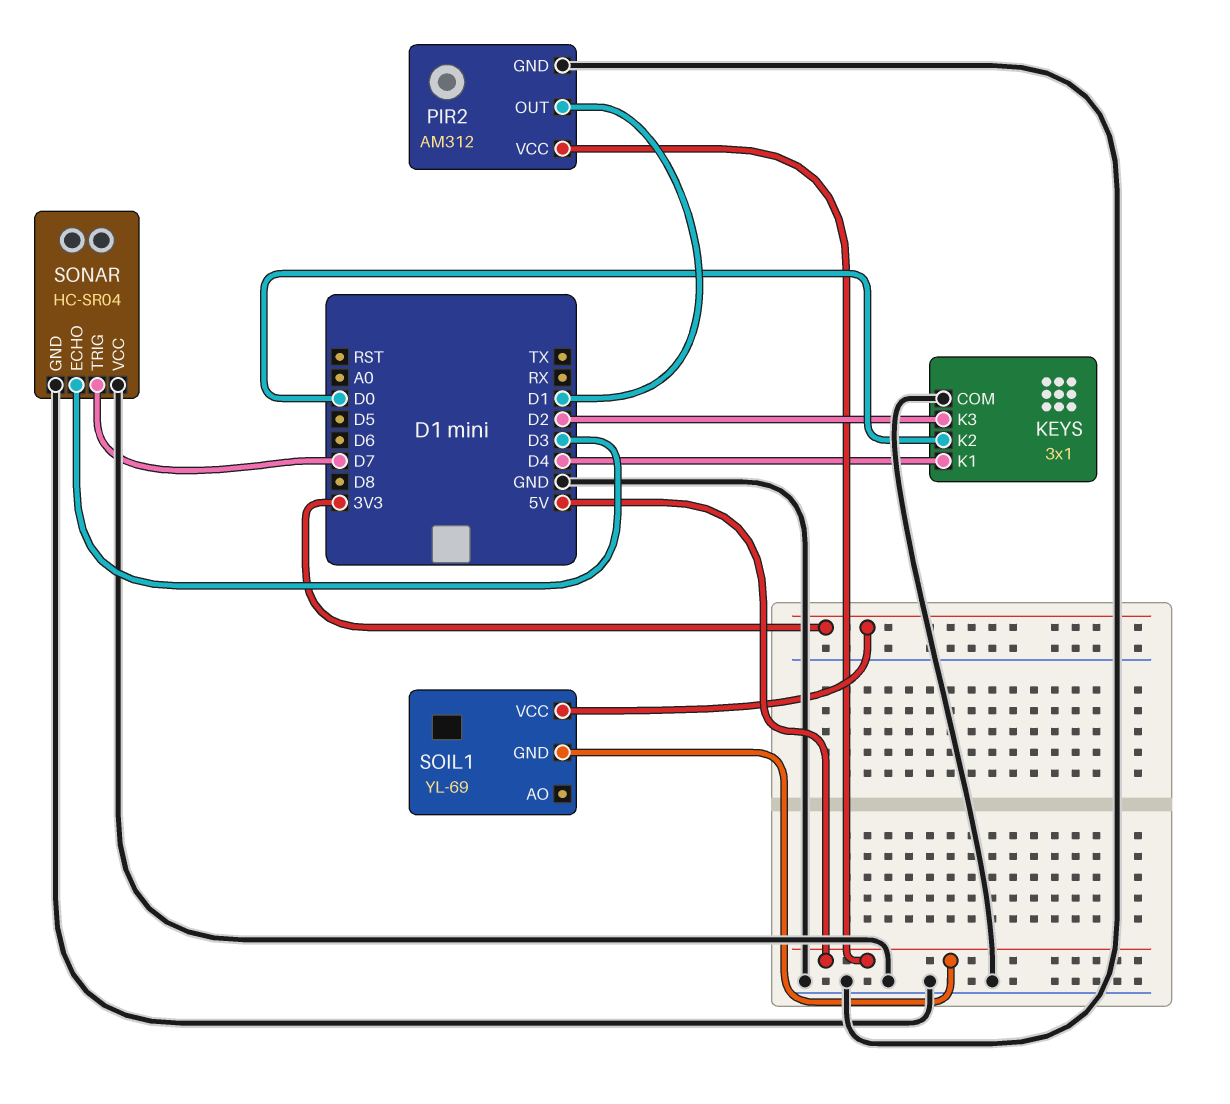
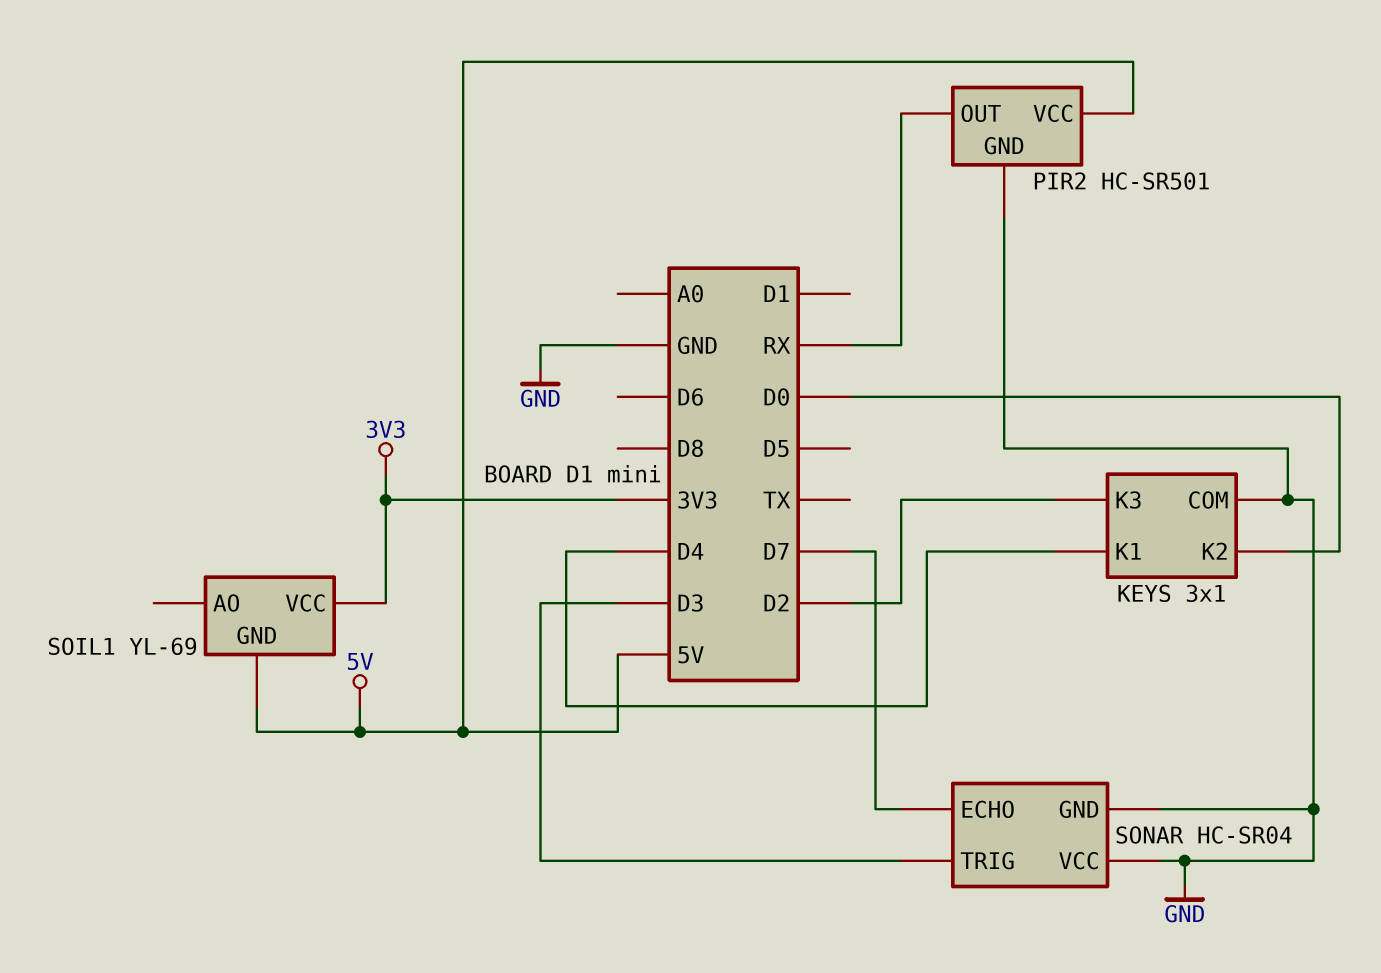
PIR2: AM312 -> HC-SR501
PIR2 pin OUT: D1 -> RX
SONAR pin ECHO: D3 -> D7
SONAR pin TRIG: D7 -> D3

